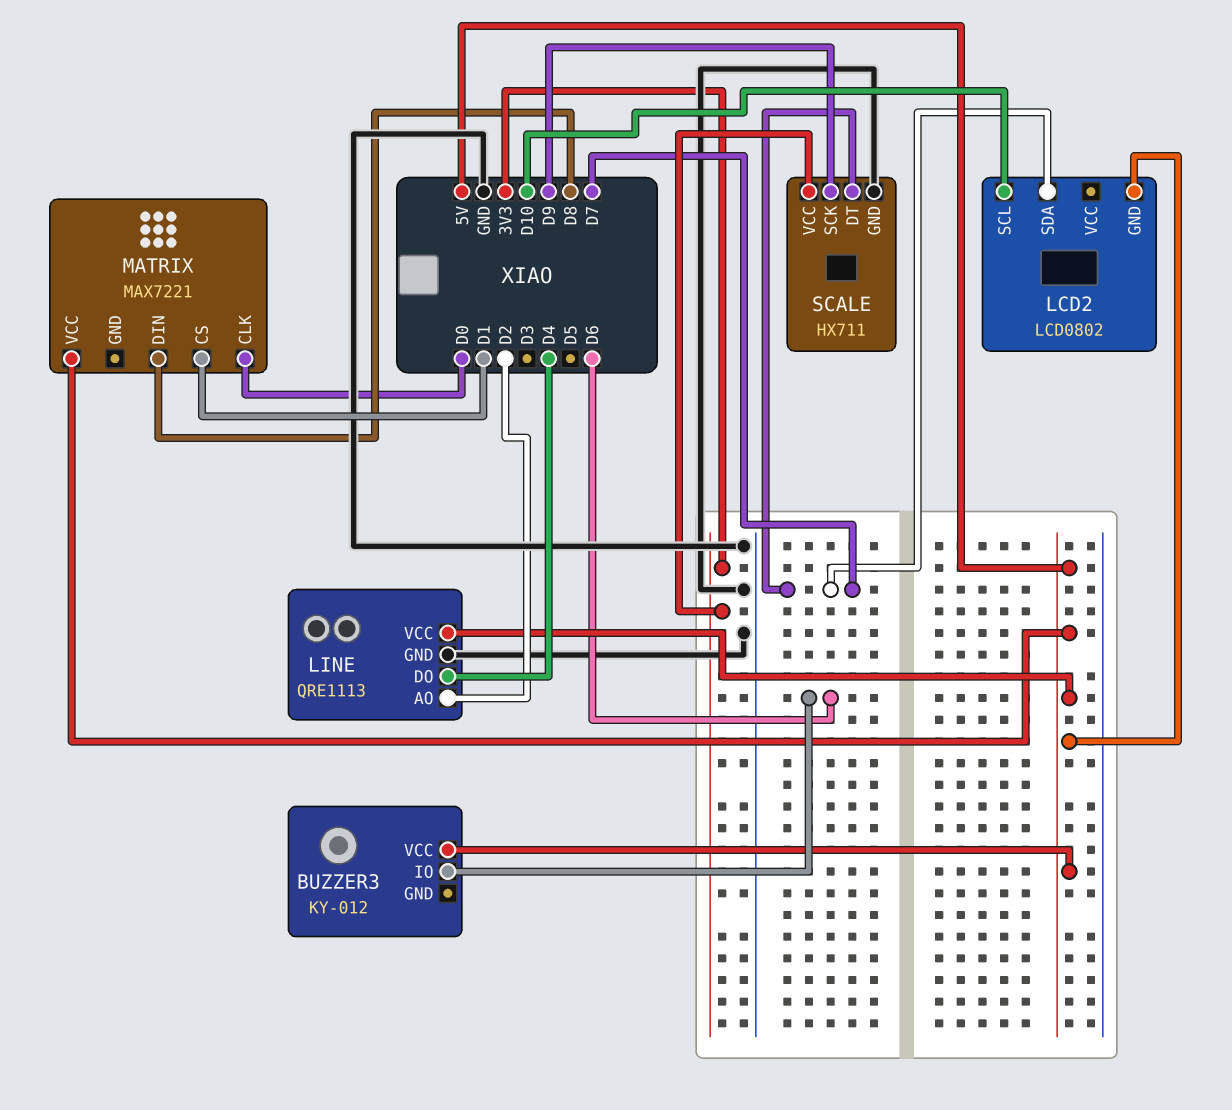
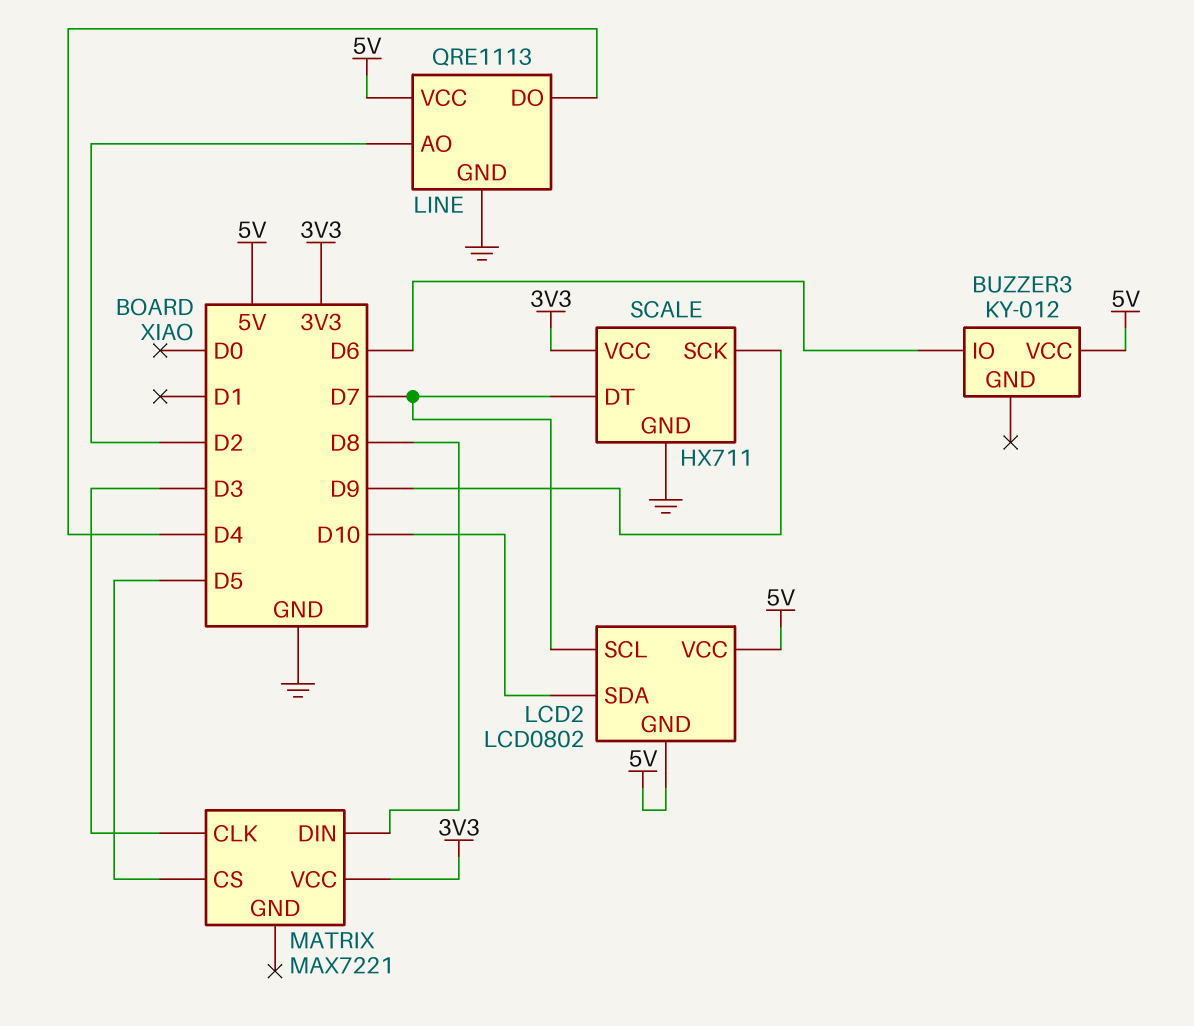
LCD2 pin SCL: D10 -> D7
LCD2 pin SDA: D7 -> D10
LCD2 pin VCC: none -> 5V
MATRIX pin CLK: D0 -> D3
MATRIX pin CS: D1 -> D5
MATRIX pin VCC: 5V -> 3V3

